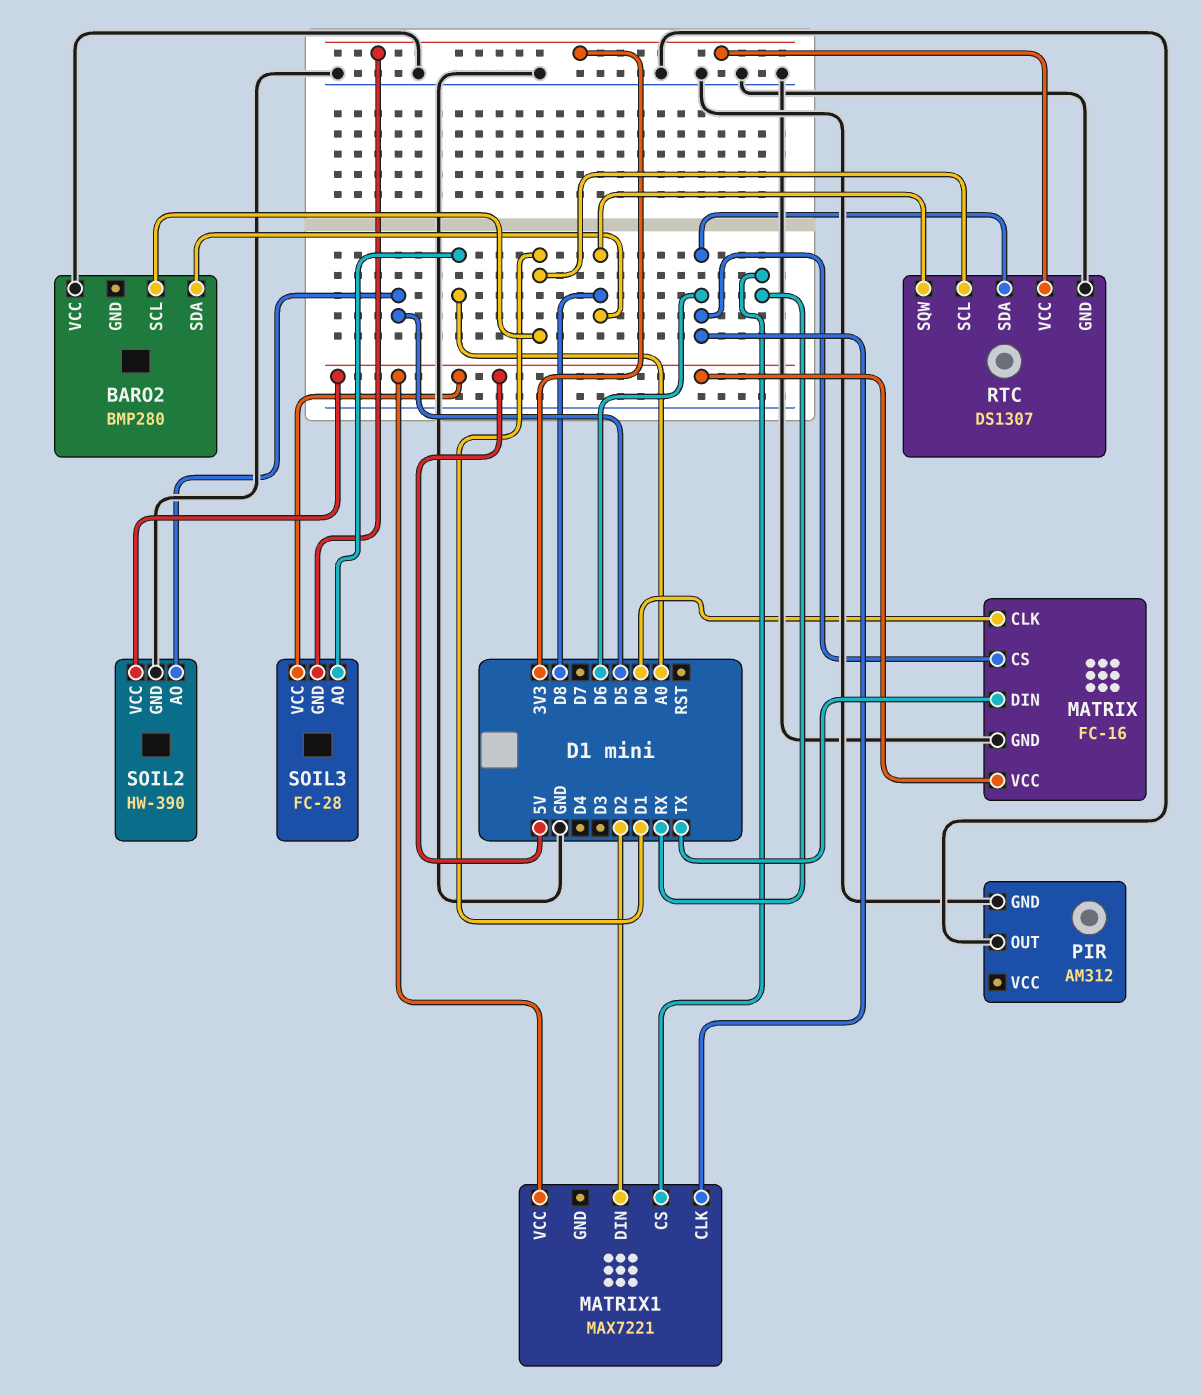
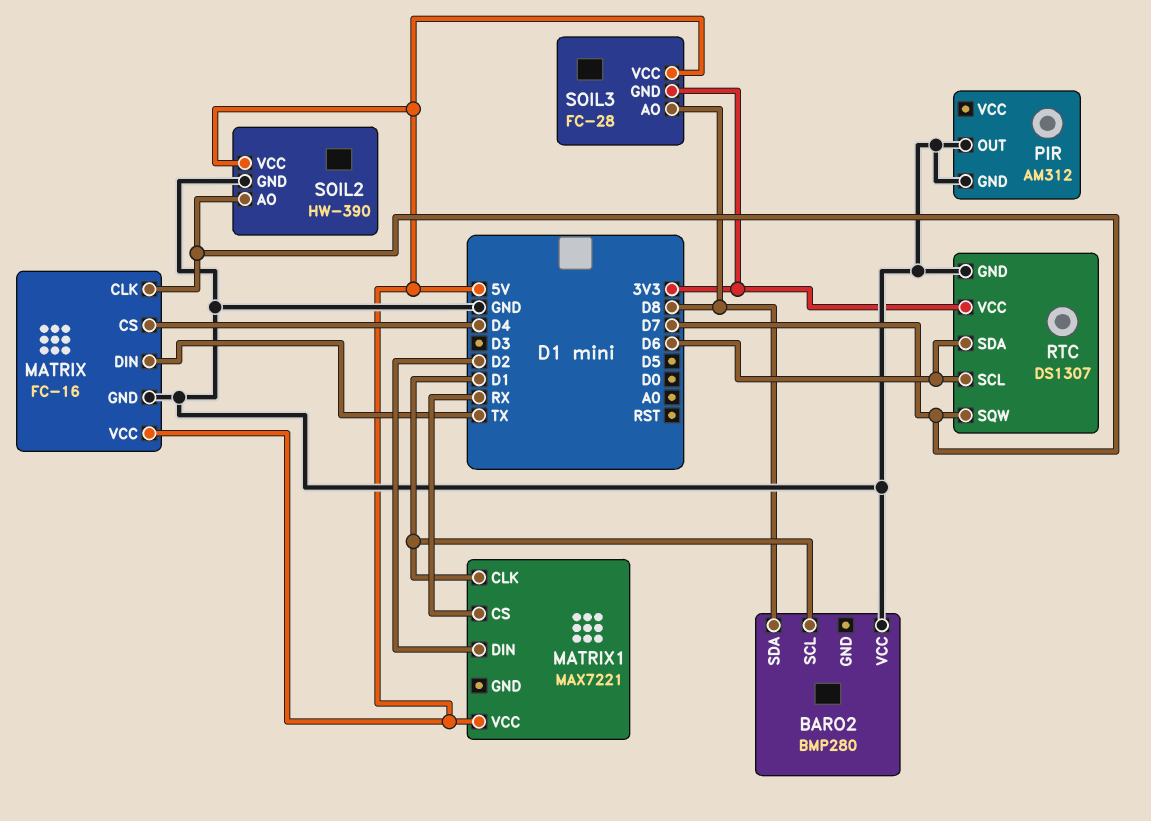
MATRIX pin CLK: D0 -> D7
MATRIX pin CS: D6 -> D4
MATRIX1 pin CLK: D6 -> D1
RTC pin SCL: D1 -> D6
RTC pin SQW: D8 -> D7
SOIL2 pin AO: D5 -> D7
SOIL3 pin AO: A0 -> D8

